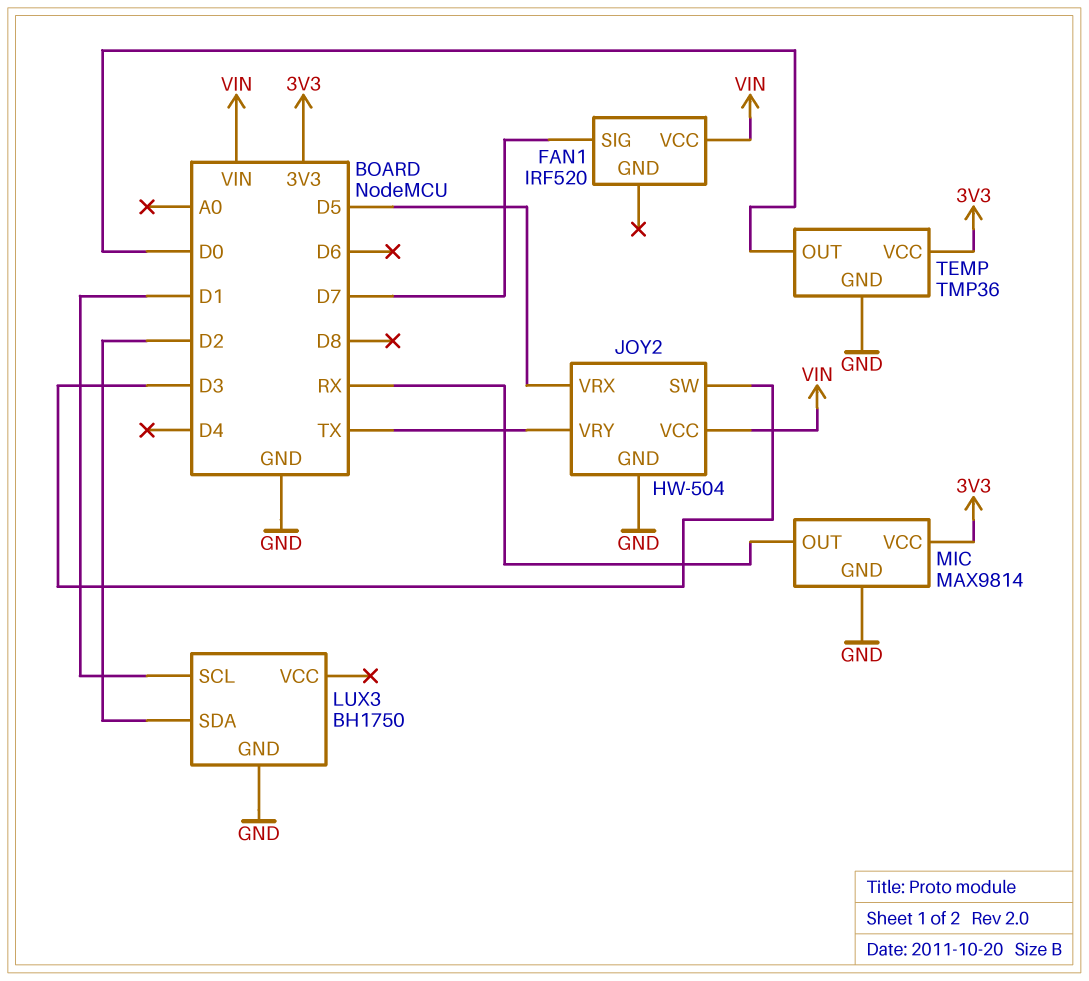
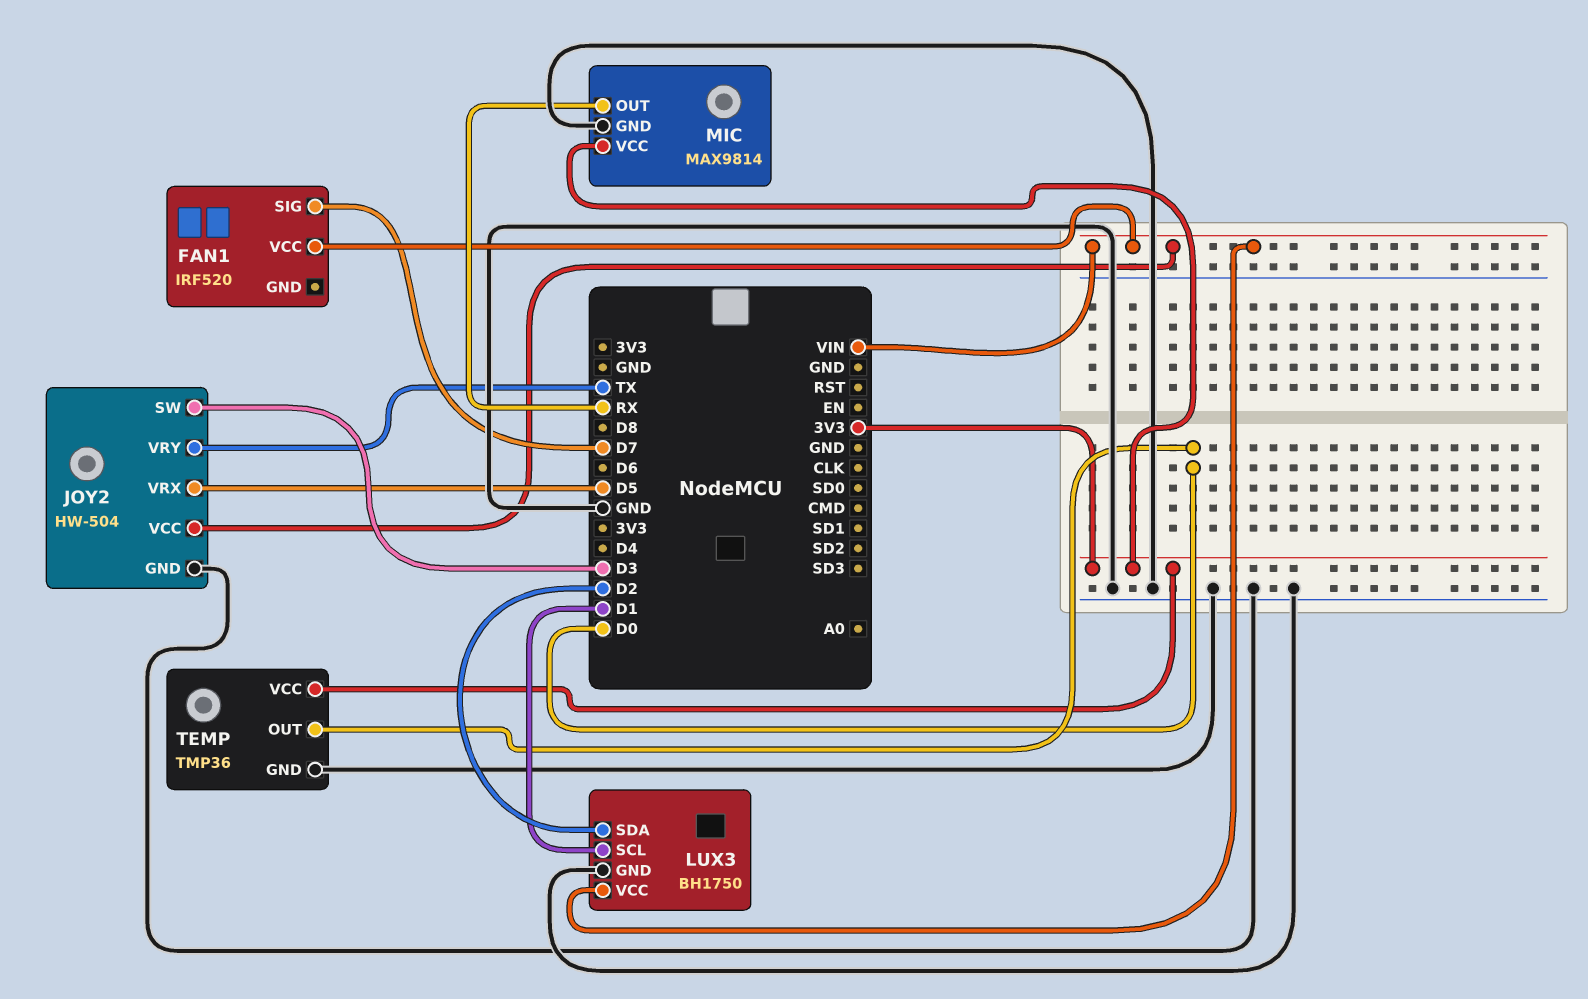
LUX3 pin VCC: none -> VIN

